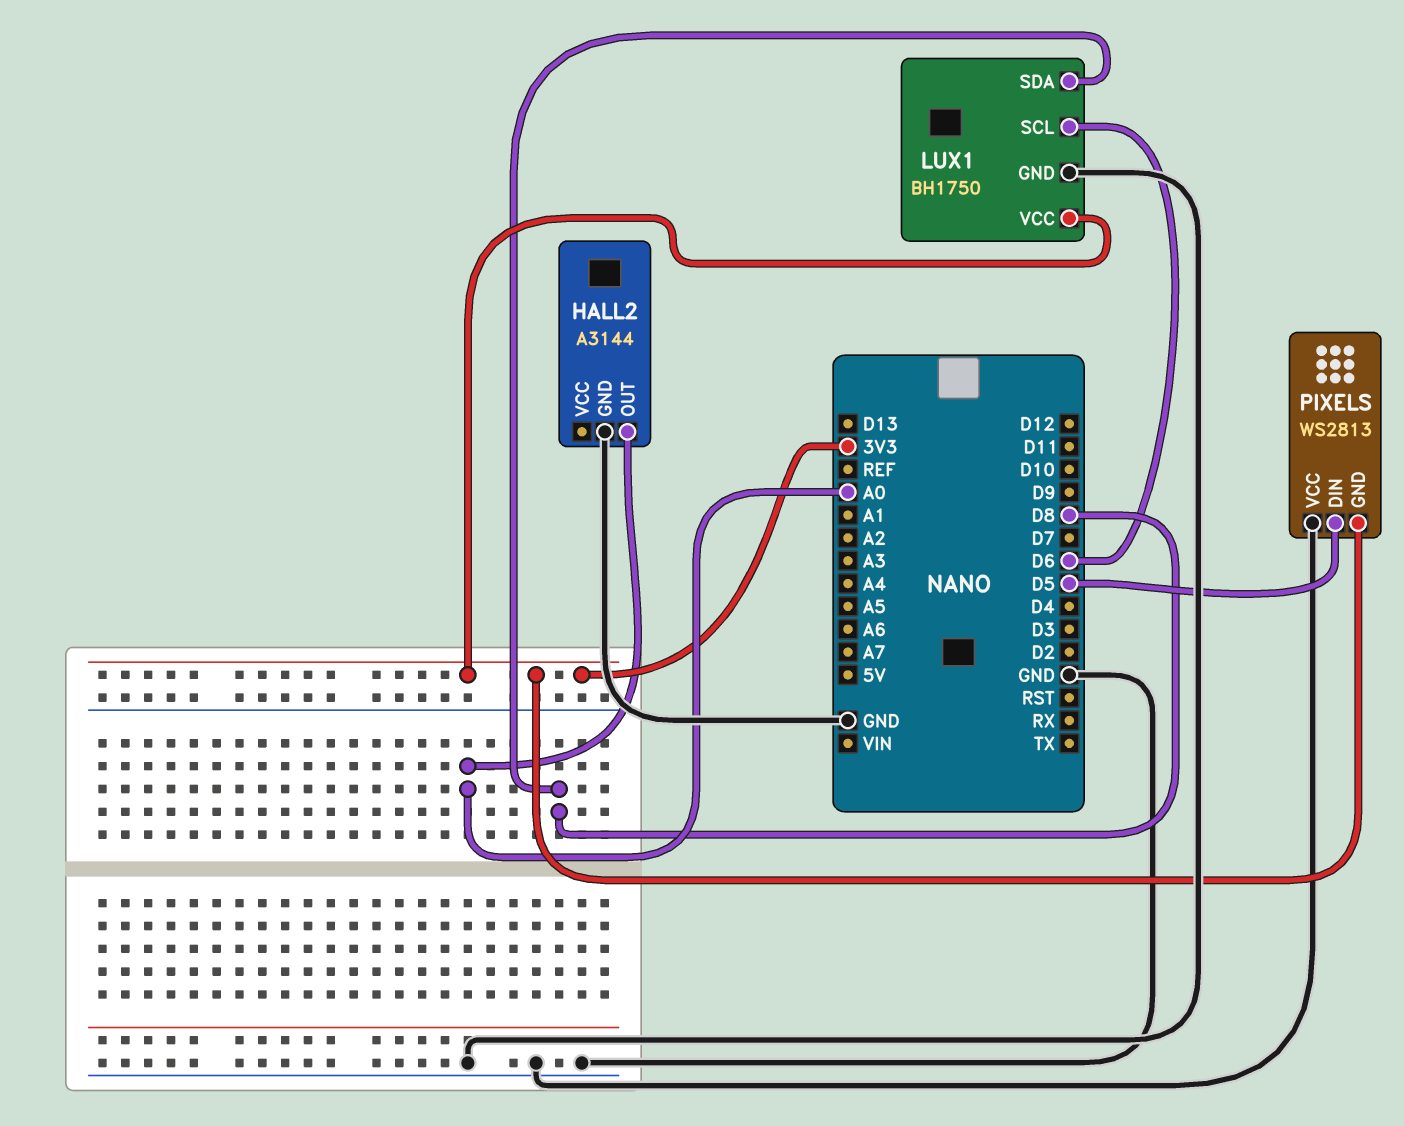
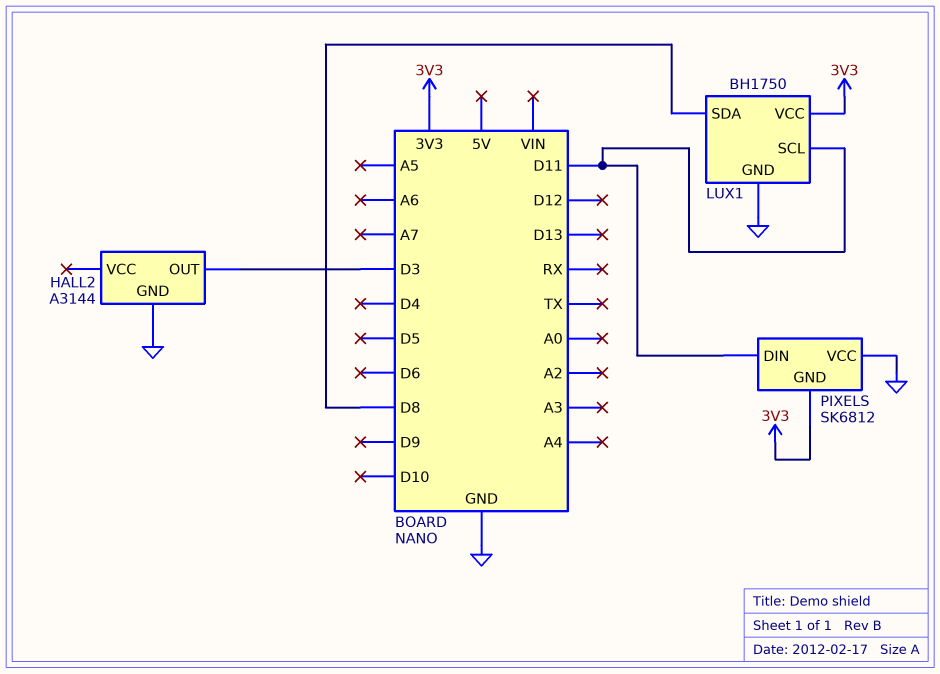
HALL2 pin OUT: A0 -> D3
LUX1 pin SCL: D6 -> D11
PIXELS: WS2813 -> SK6812
PIXELS pin DIN: D5 -> D11

